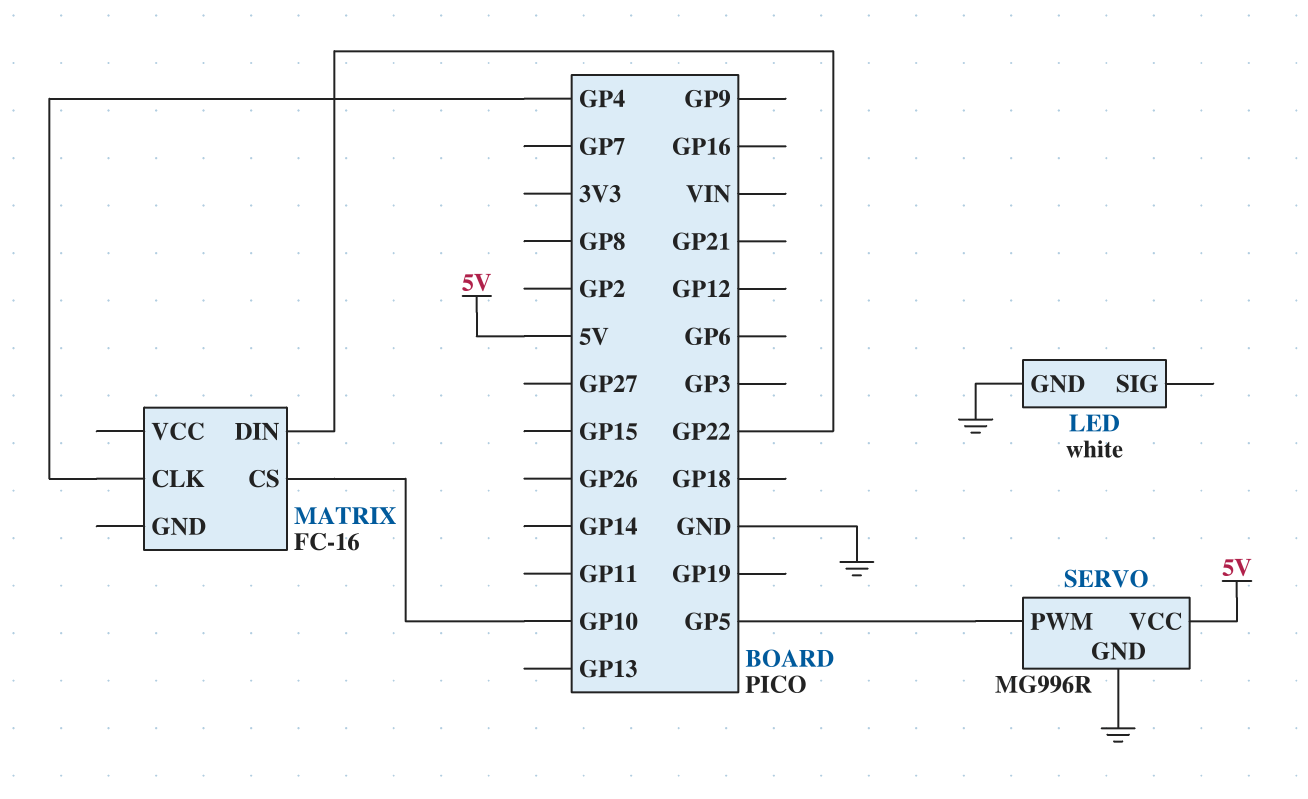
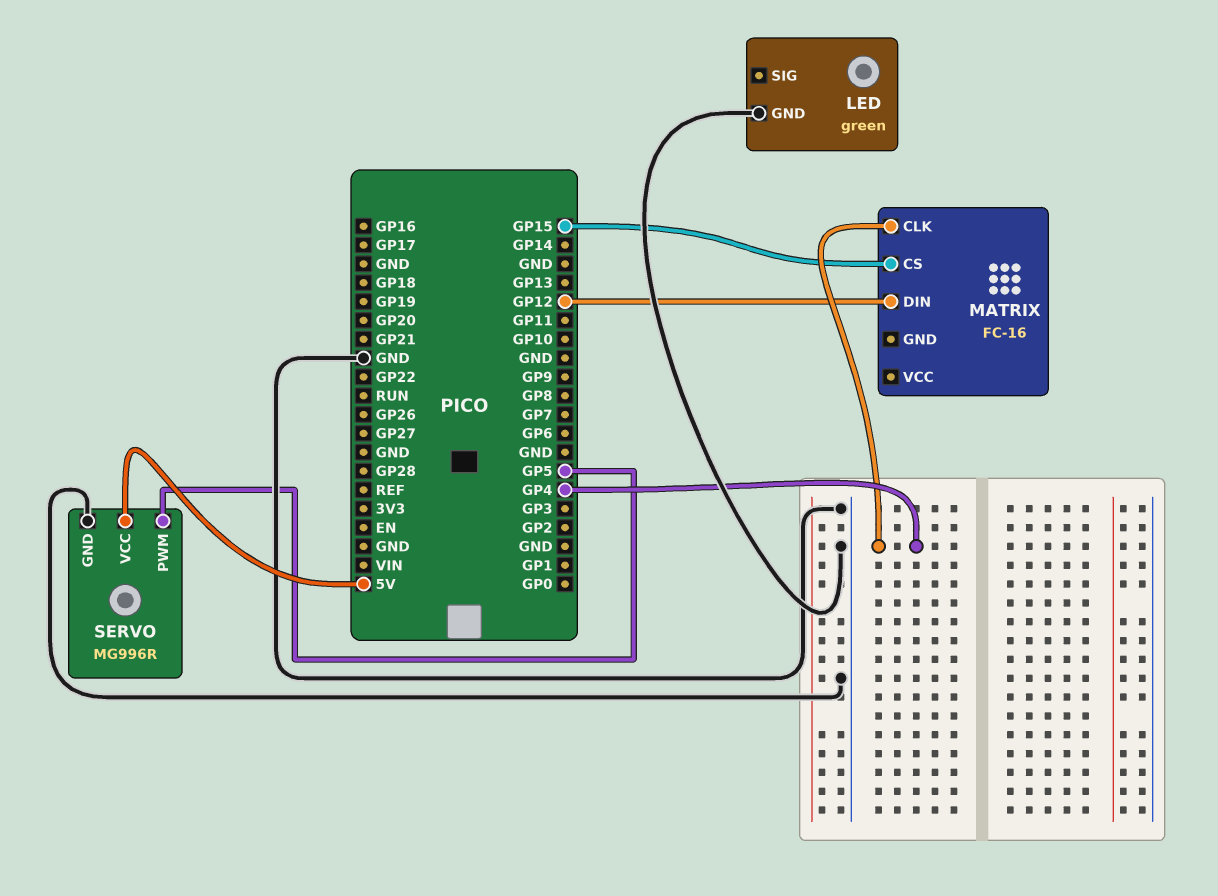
LED: white -> green
MATRIX pin CS: GP10 -> GP15
MATRIX pin DIN: GP22 -> GP12

